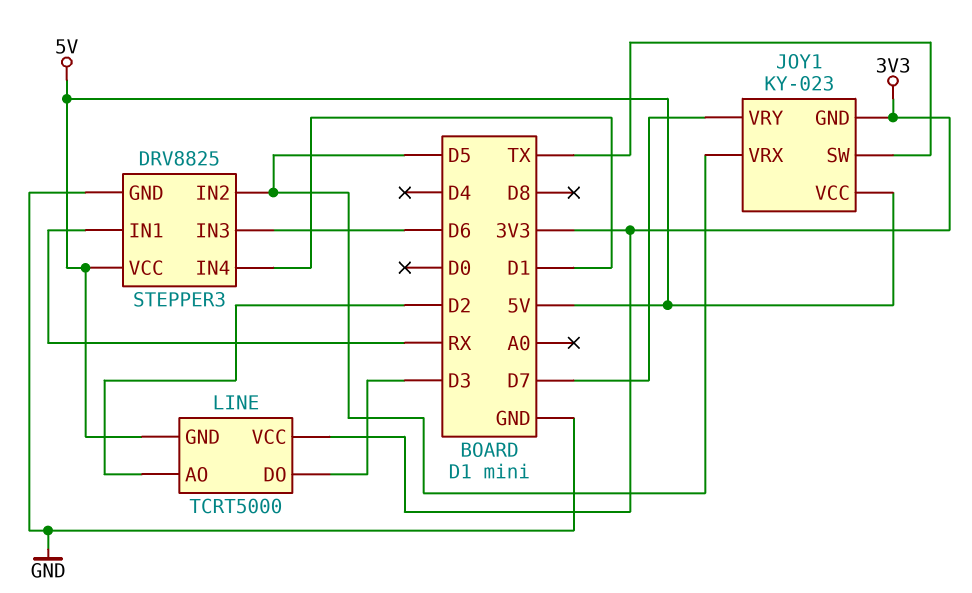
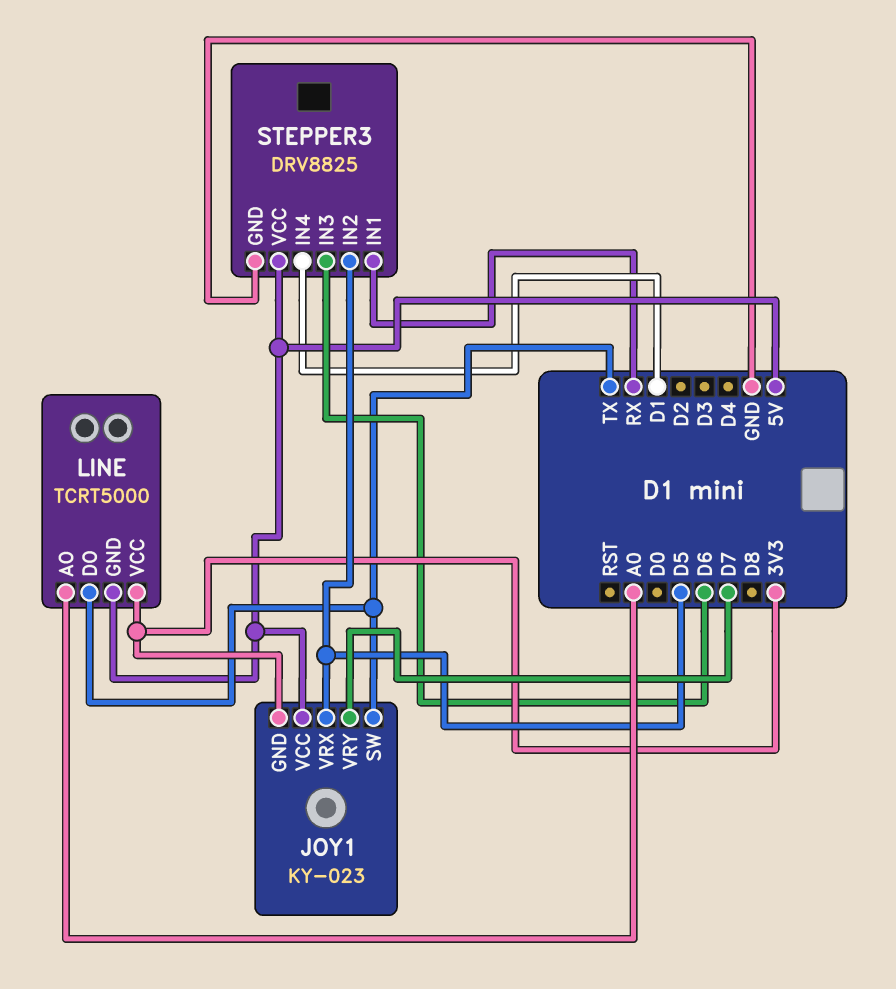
LINE pin AO: D2 -> A0
LINE pin DO: D3 -> TX

